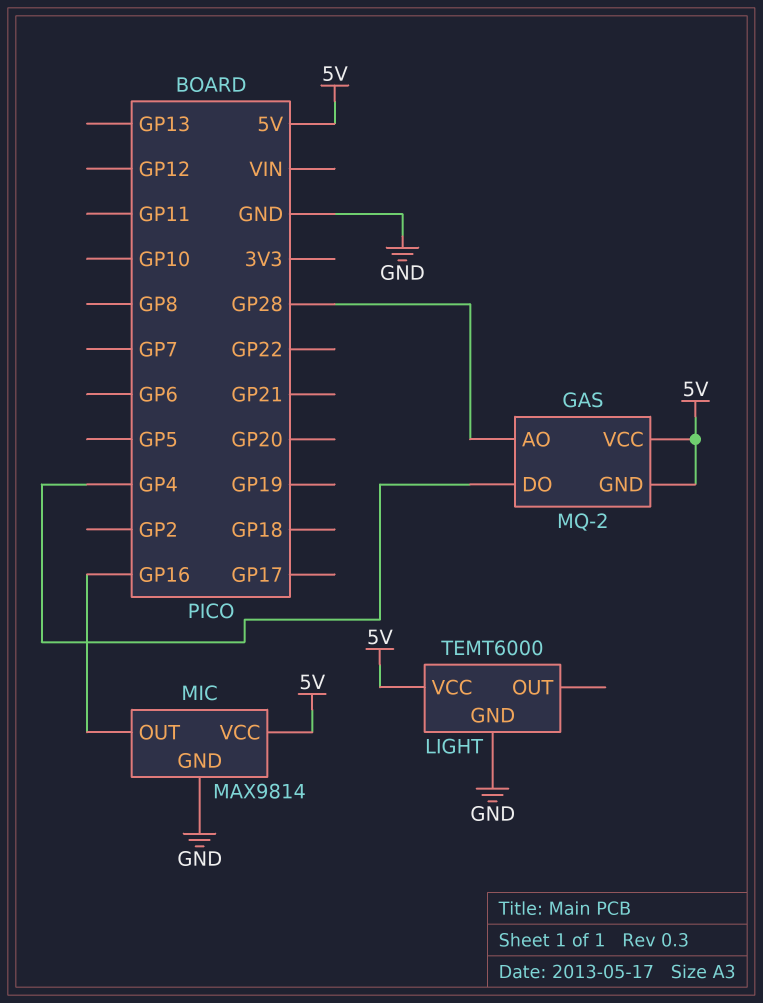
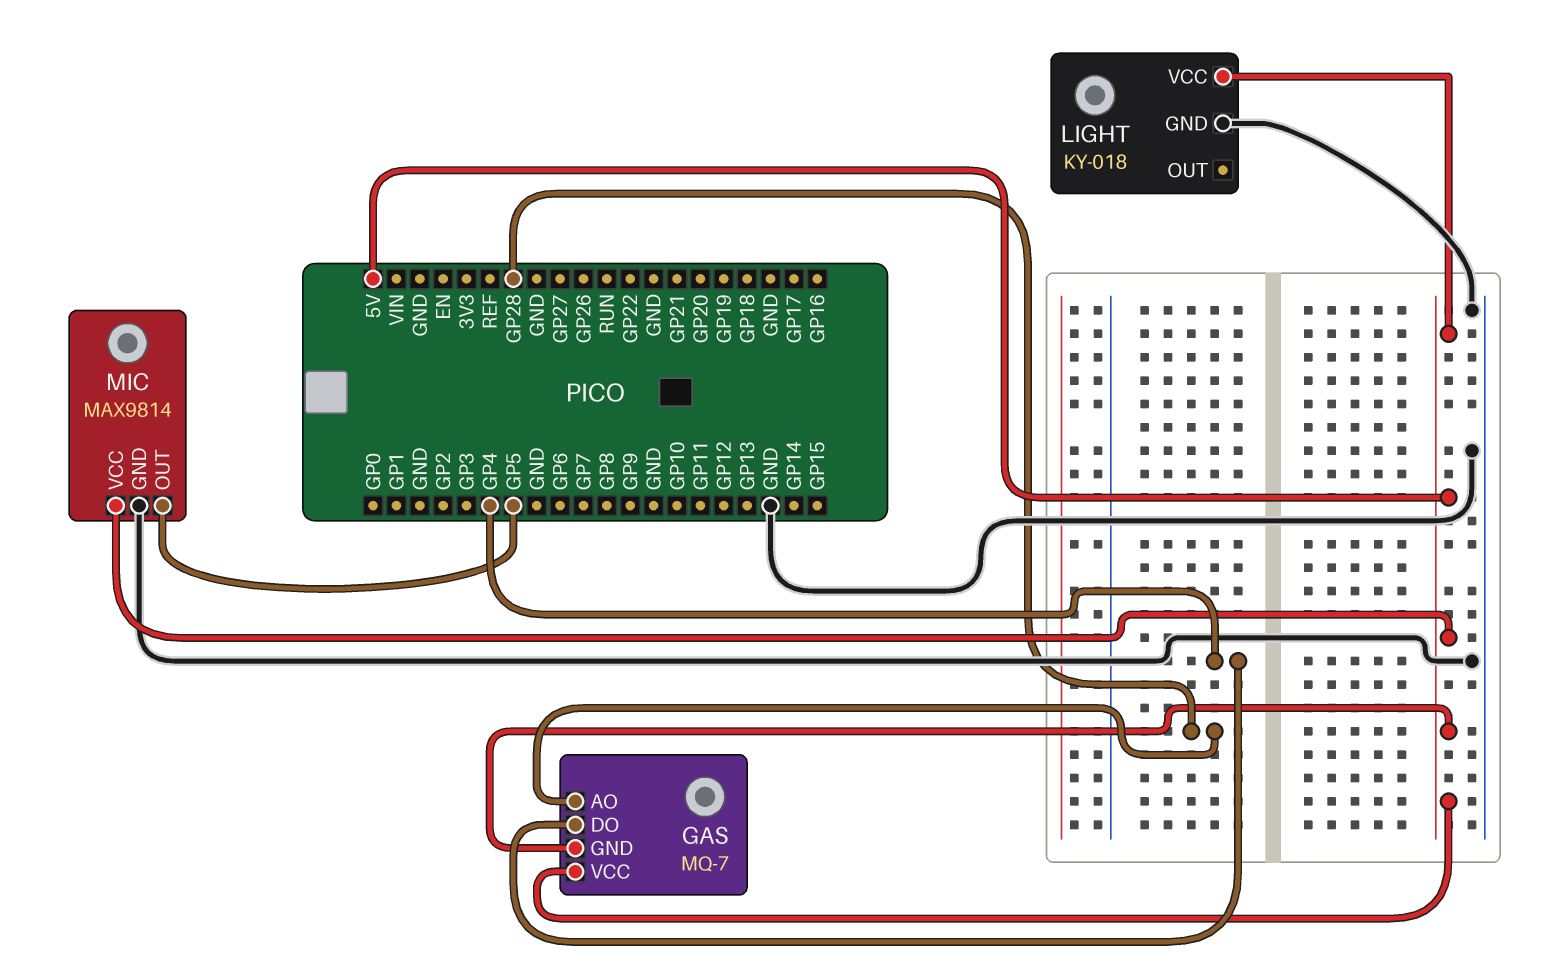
GAS: MQ-2 -> MQ-7
LIGHT: TEMT6000 -> KY-018
MIC pin OUT: GP16 -> GP5

